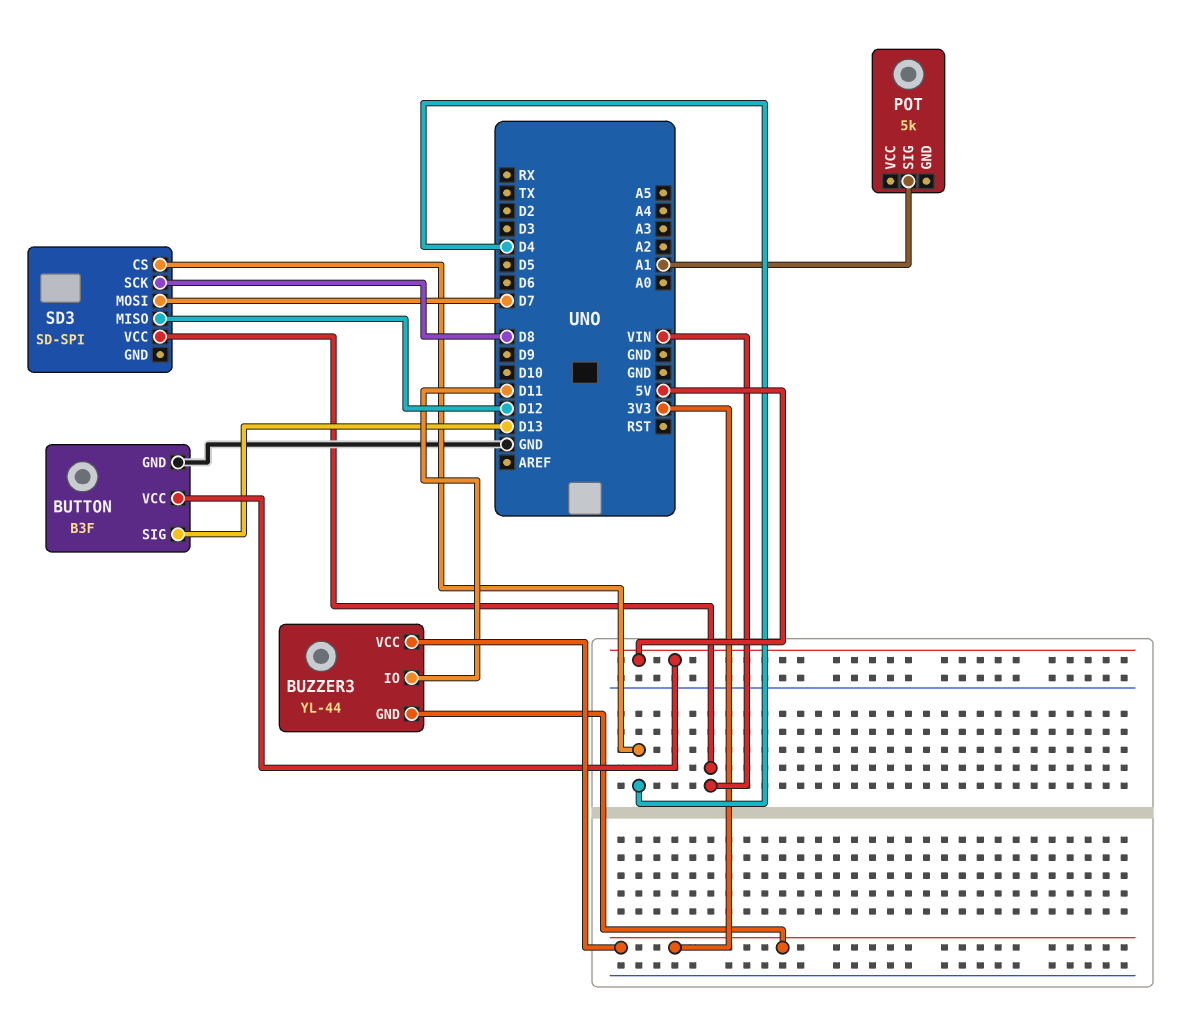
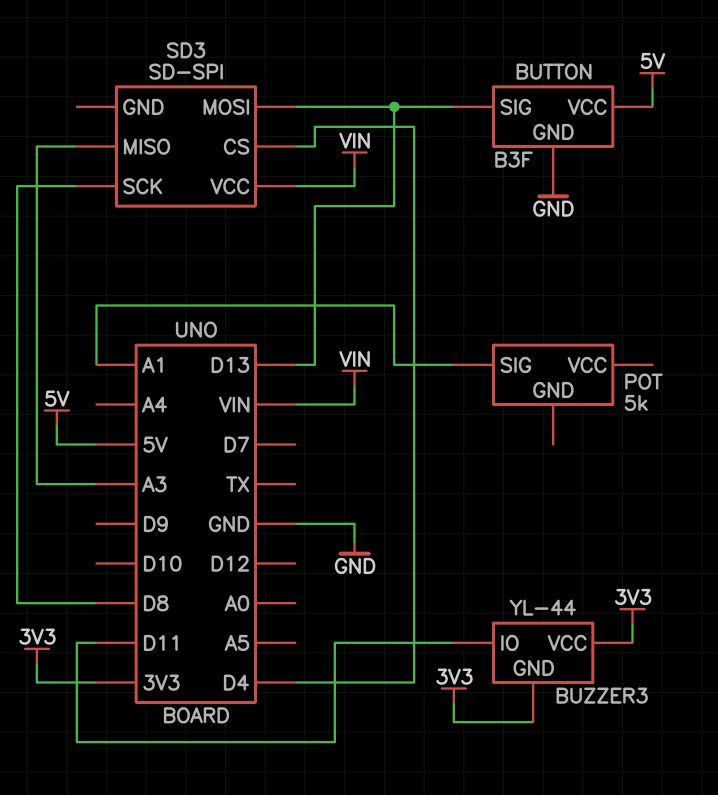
SD3 pin MISO: D12 -> A3
SD3 pin MOSI: D7 -> D13

